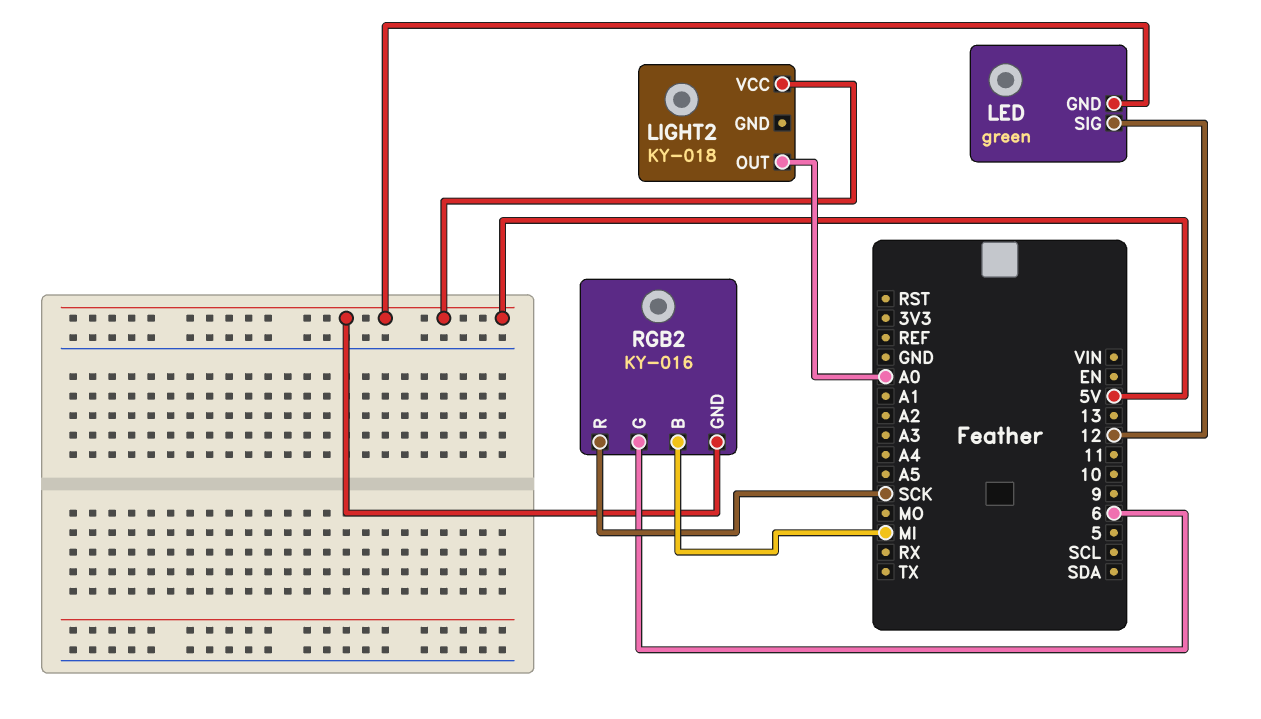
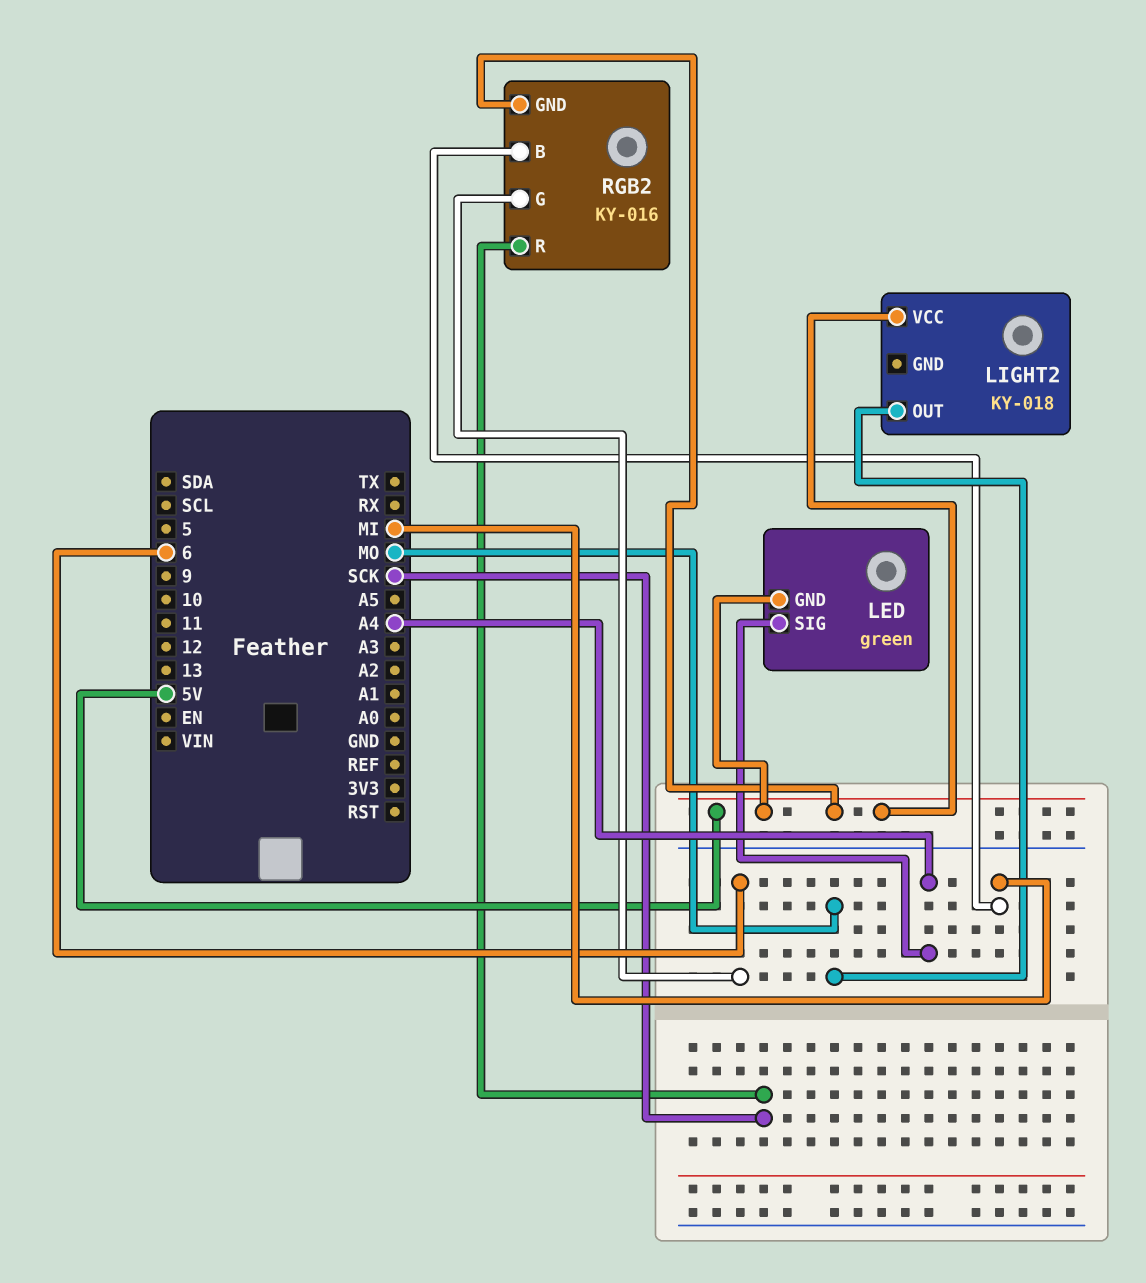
LED pin SIG: 12 -> A4
LIGHT2 pin OUT: A0 -> MO

